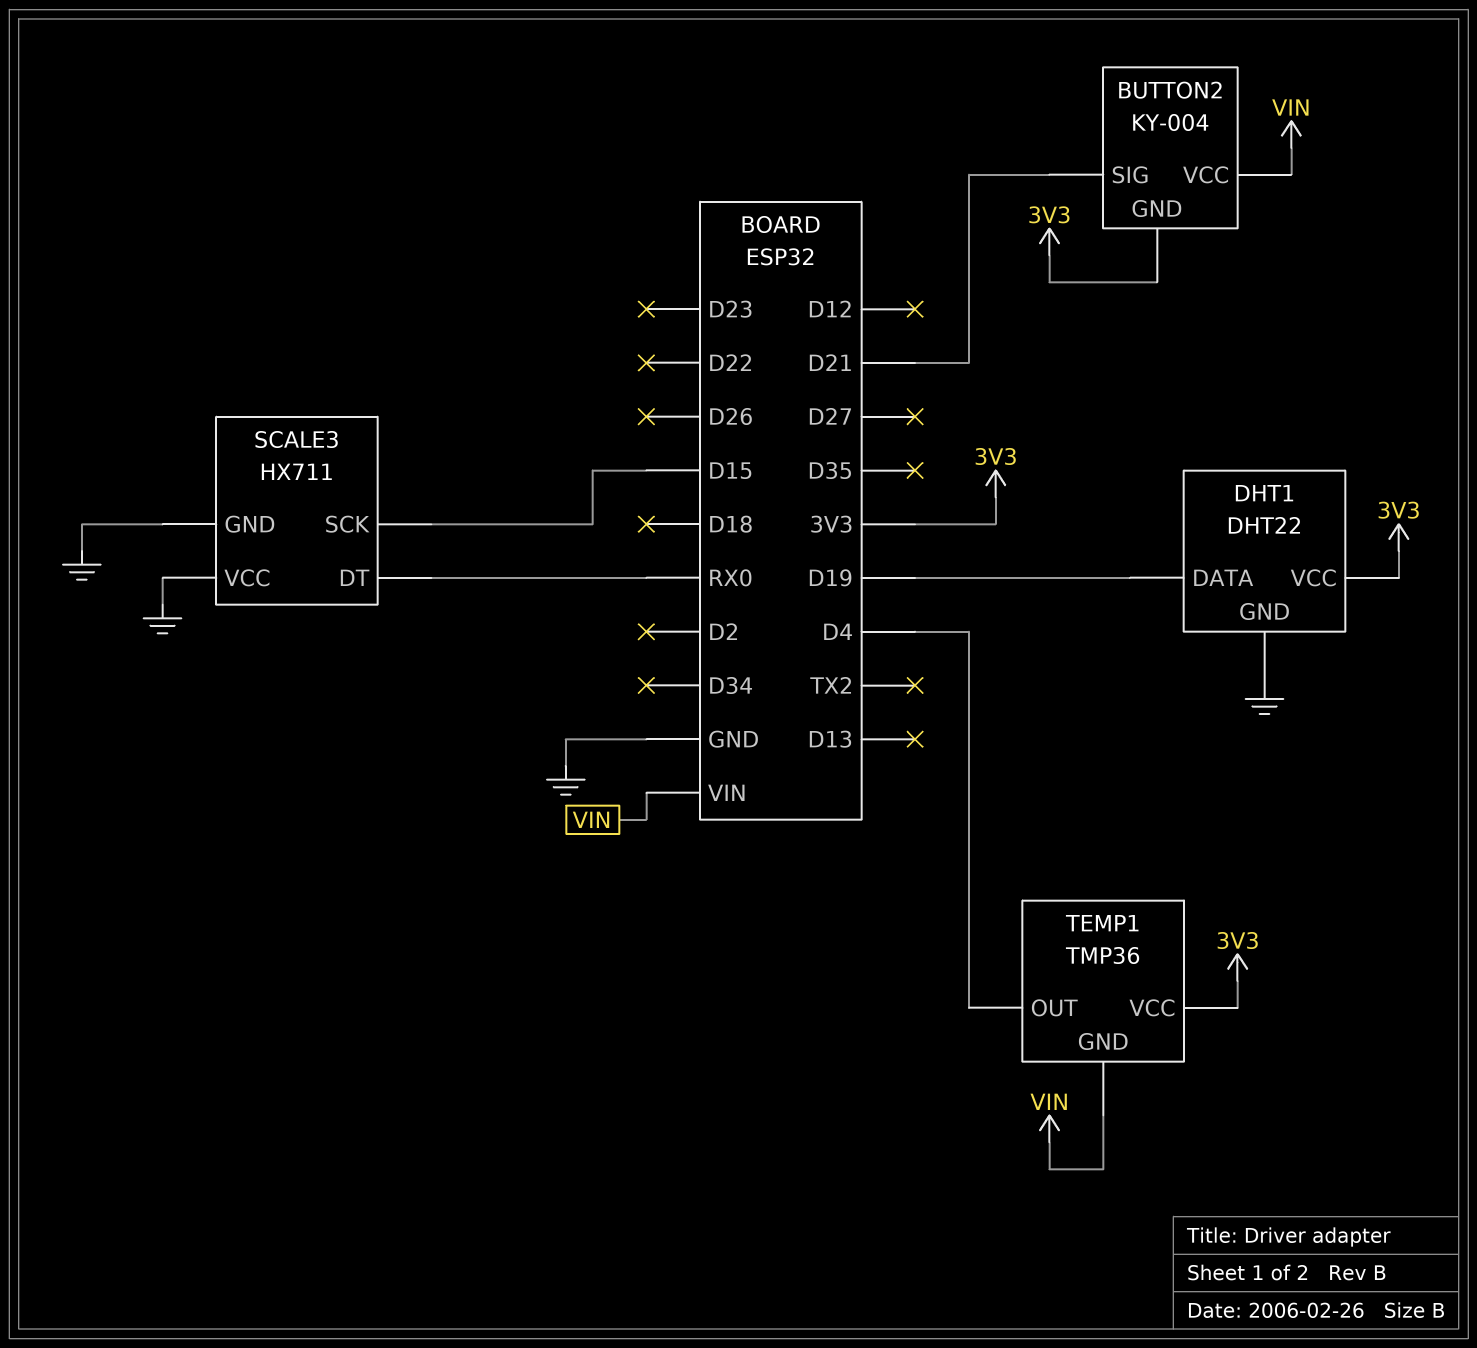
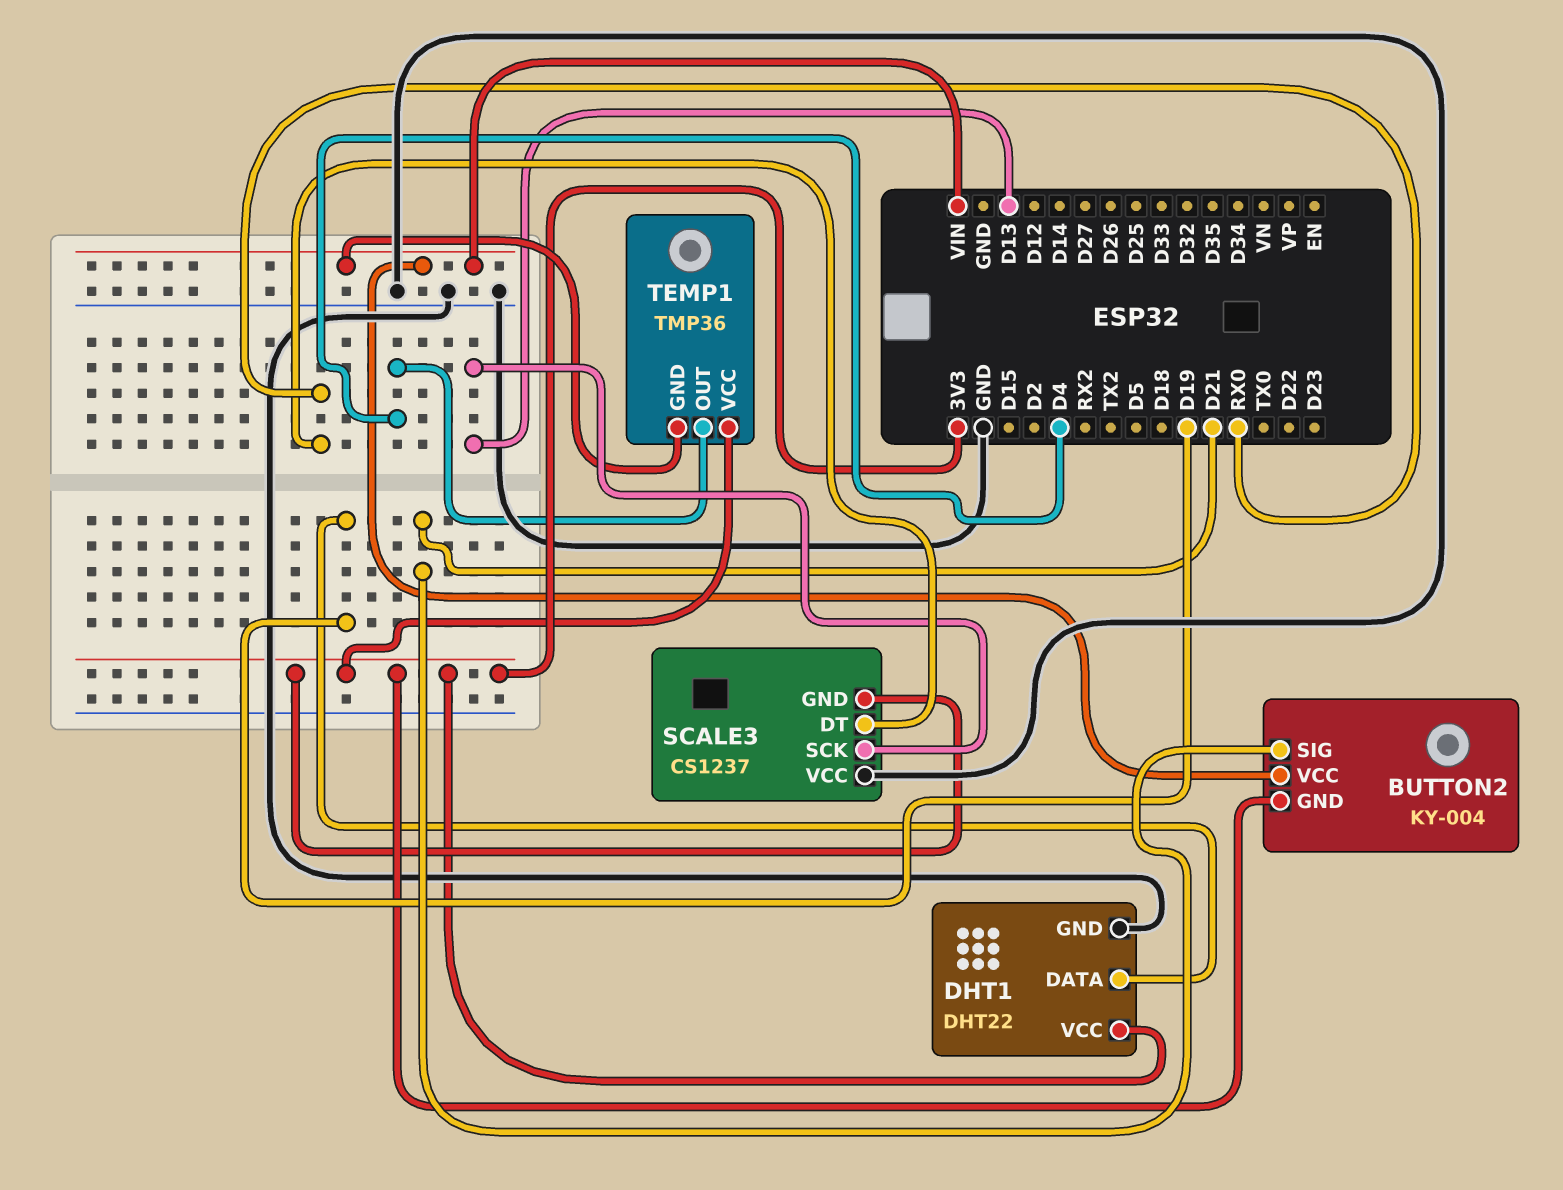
SCALE3: HX711 -> CS1237
SCALE3 pin GND: GND -> 3V3
SCALE3 pin SCK: D15 -> D13

